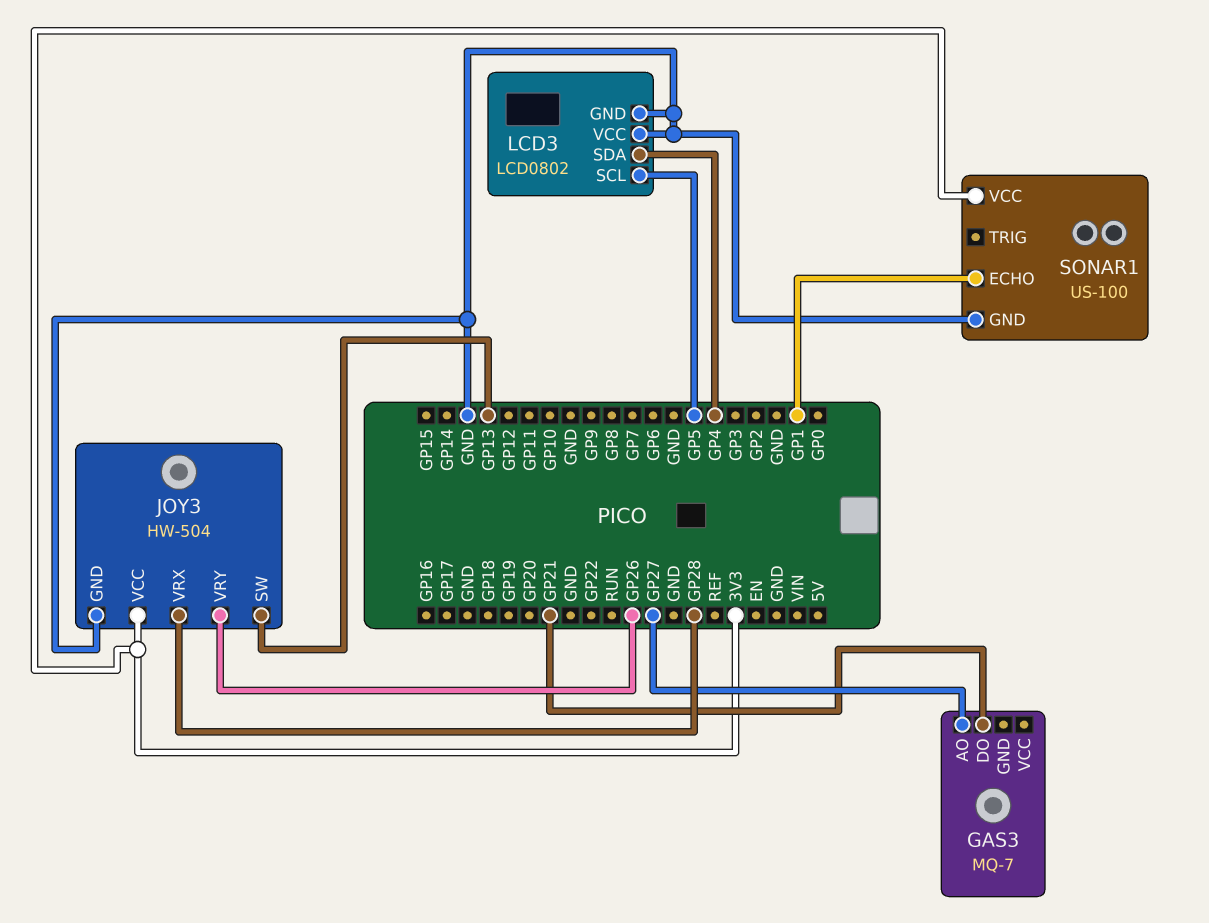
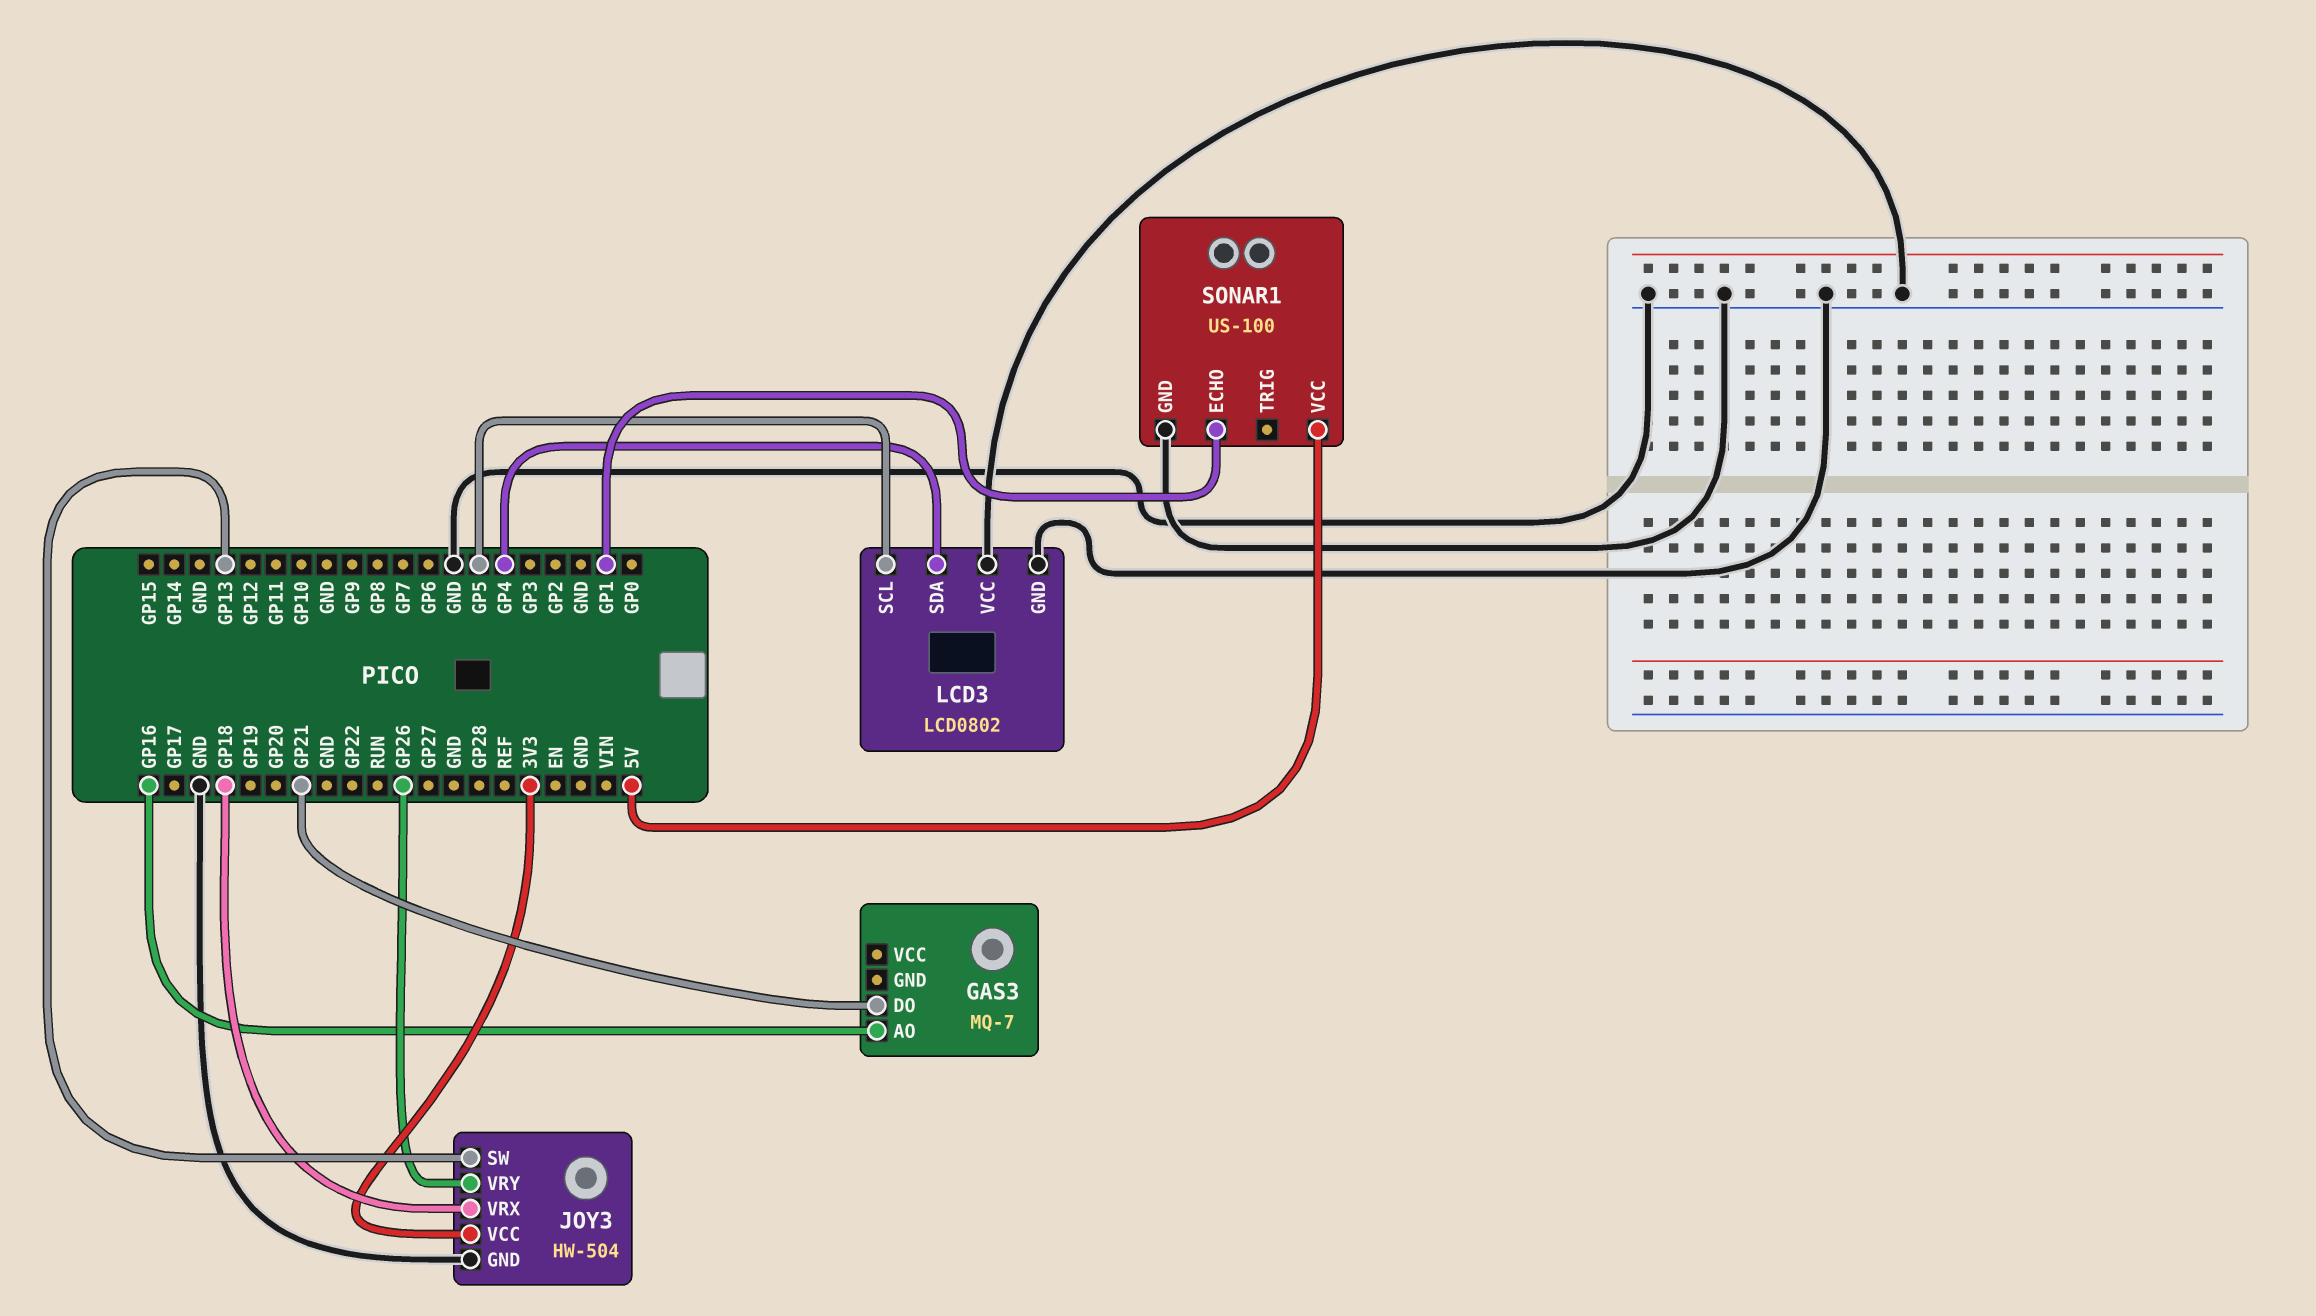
GAS3 pin AO: GP27 -> GP16
JOY3 pin VRX: GP28 -> GP18
SONAR1 pin VCC: 3V3 -> 5V

